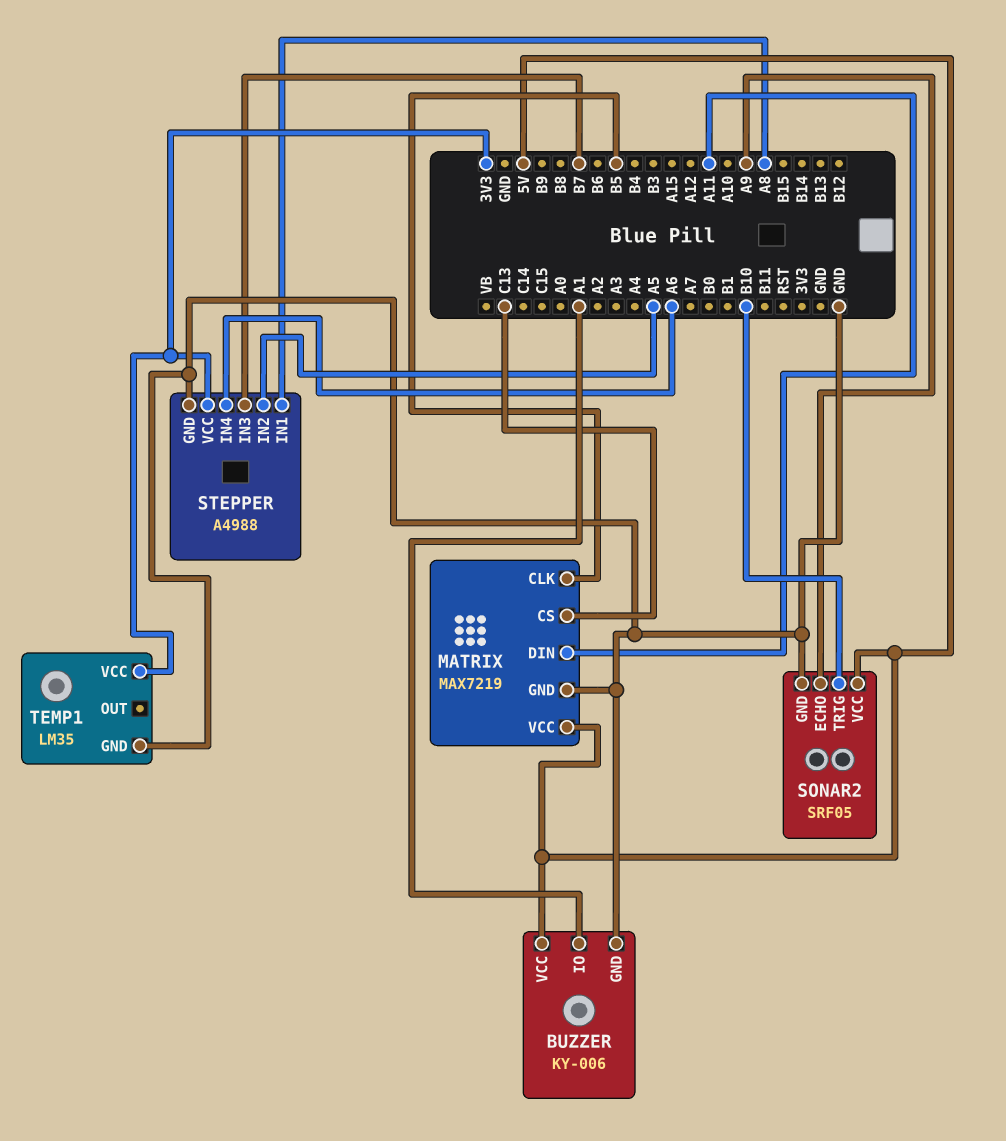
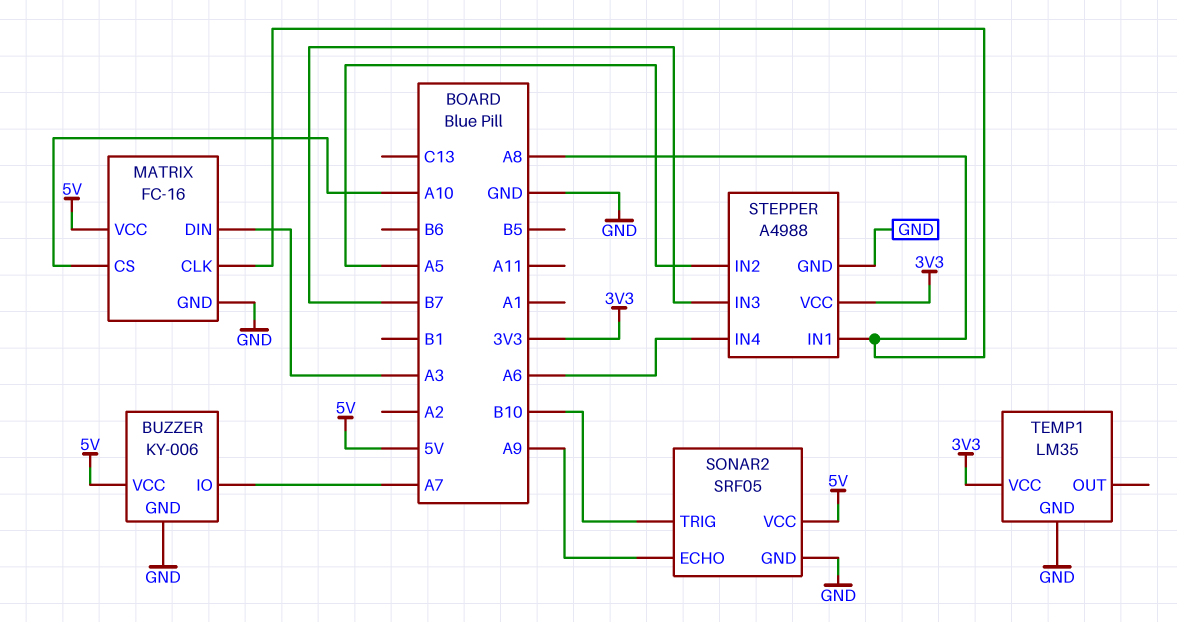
BUZZER pin IO: A1 -> A7
MATRIX: MAX7219 -> FC-16
MATRIX pin CLK: B5 -> A8
MATRIX pin CS: C13 -> A10
MATRIX pin DIN: A11 -> A3

